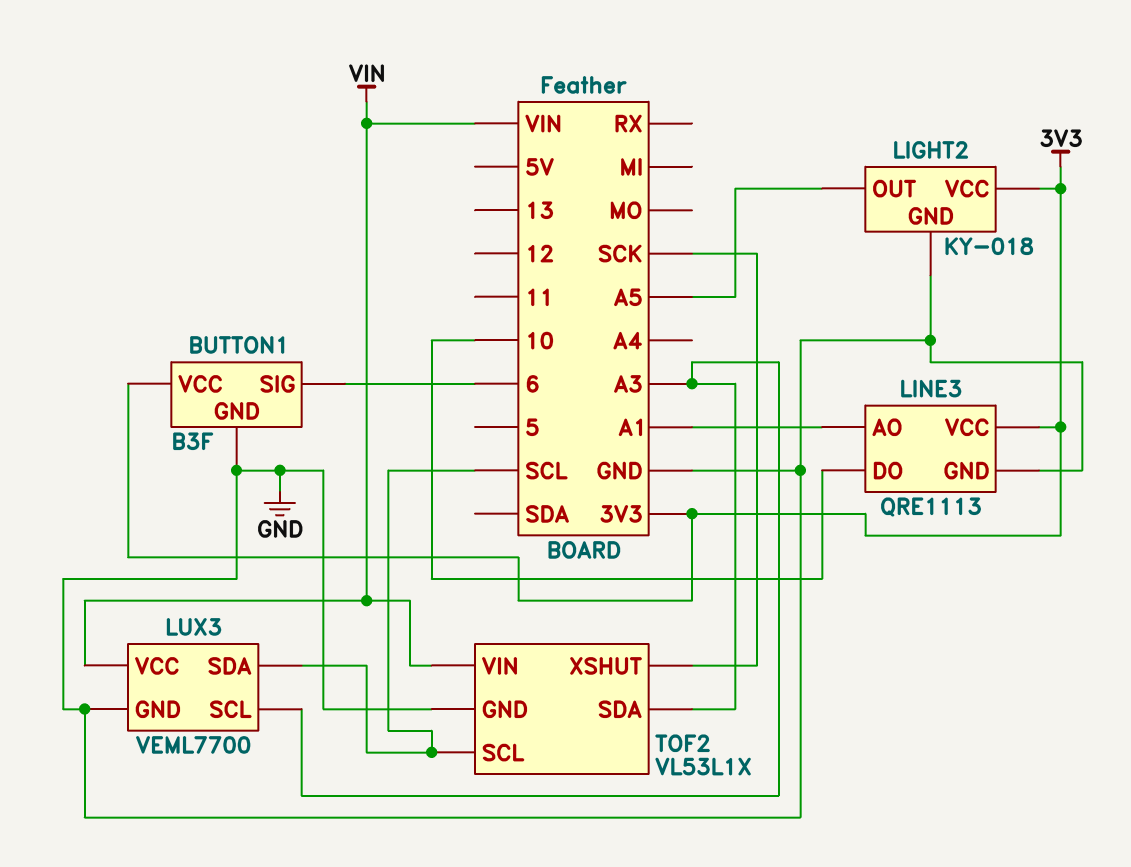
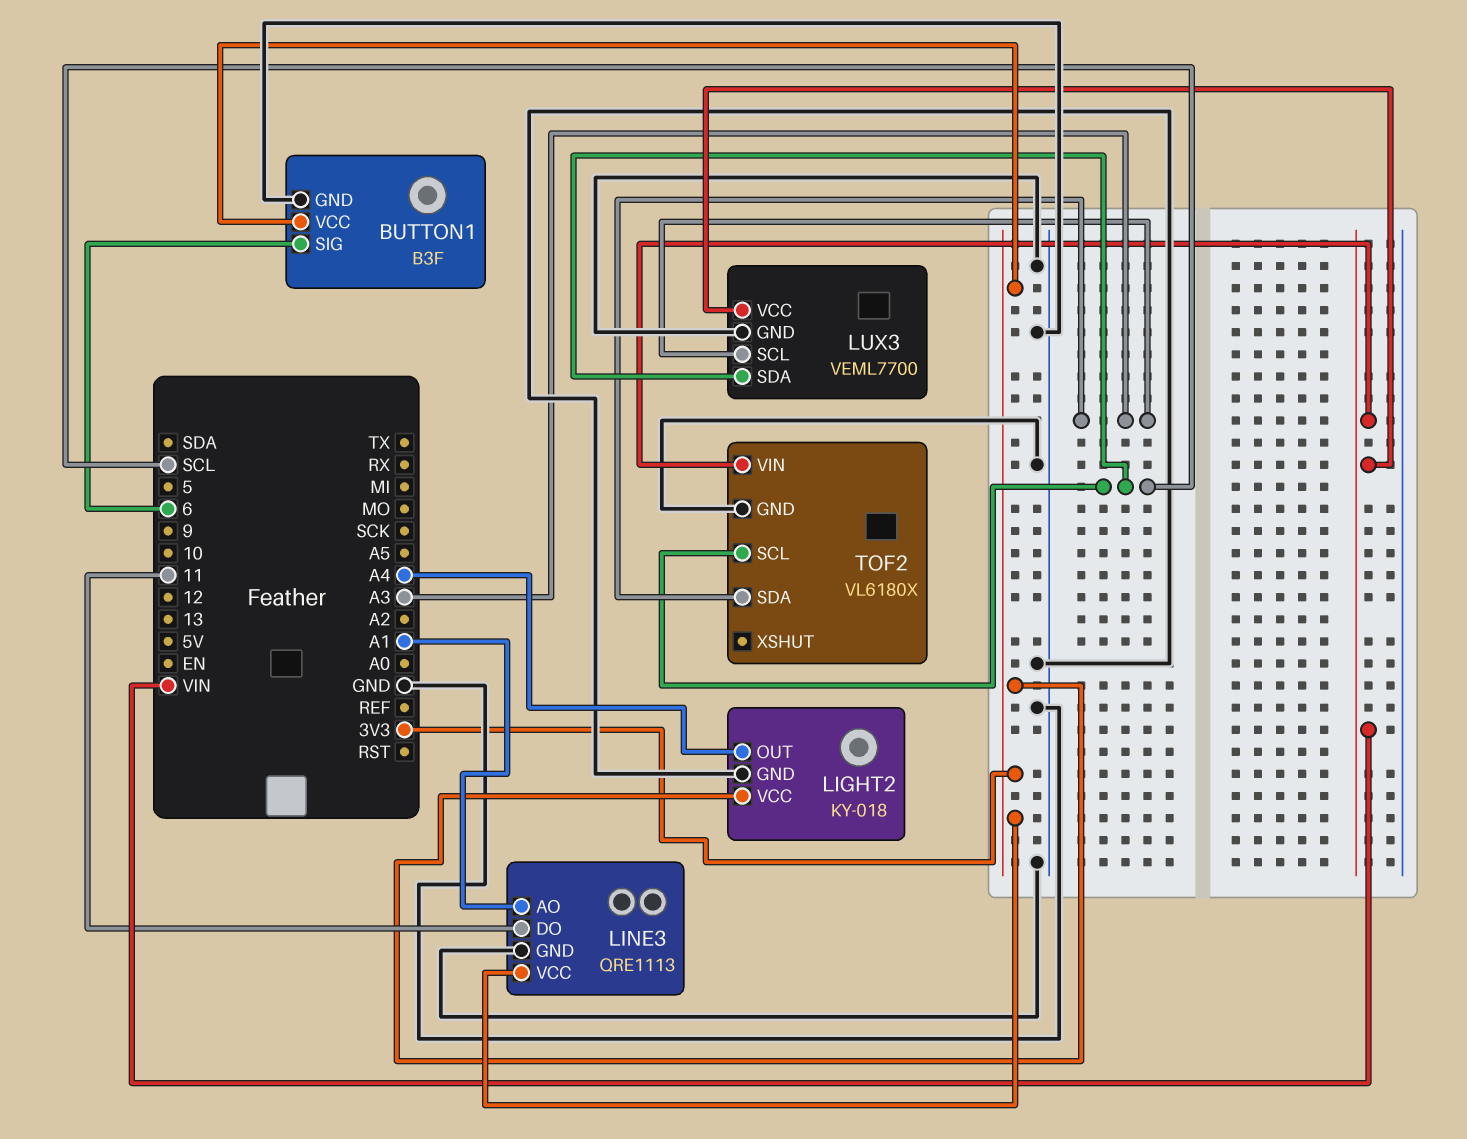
LIGHT2 pin OUT: A5 -> A4
LINE3 pin DO: 10 -> 11
TOF2: VL53L1X -> VL6180X
TOF2 pin XSHUT: SCK -> none

